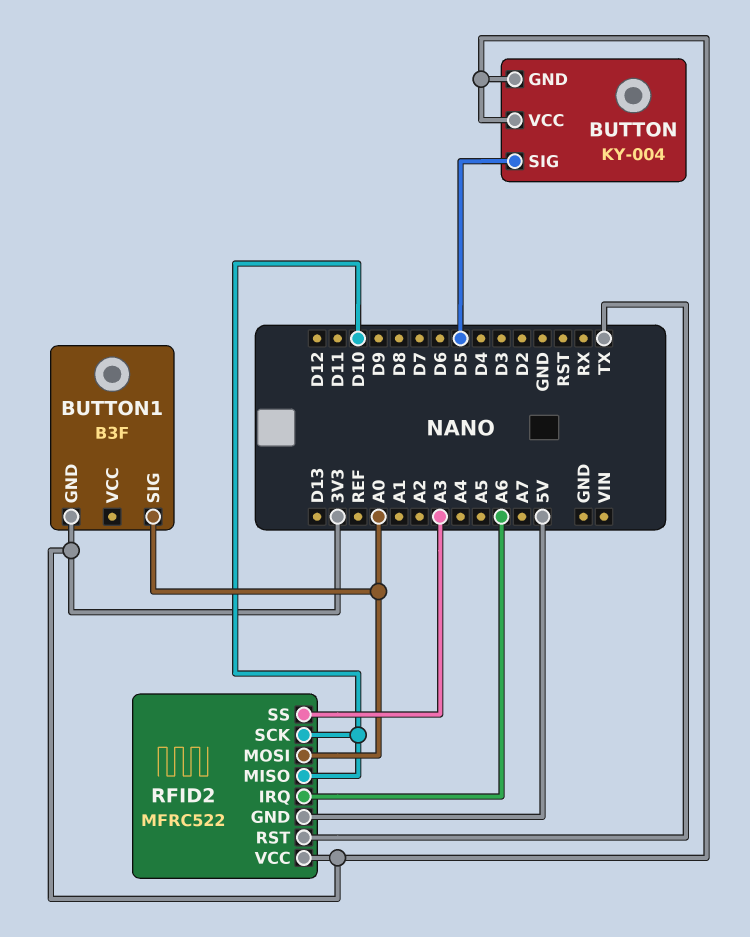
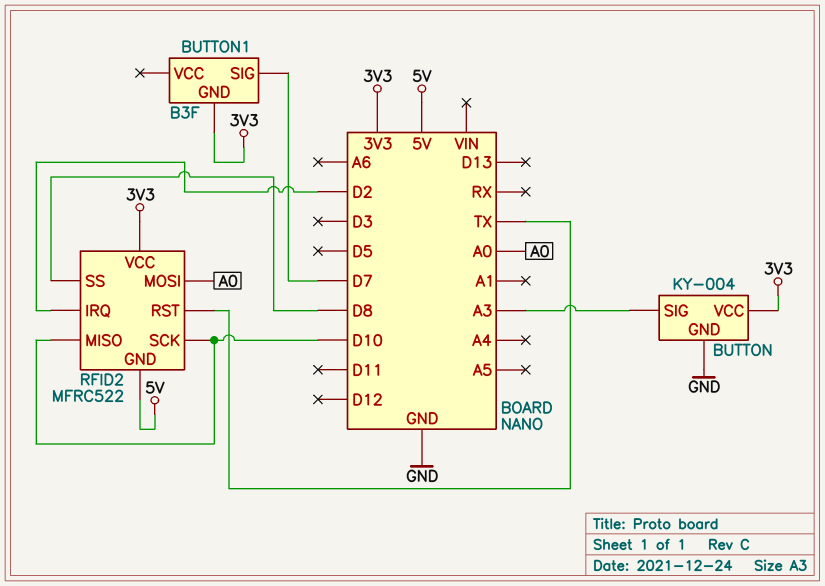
BUTTON pin GND: 3V3 -> GND
BUTTON pin SIG: D5 -> A3
BUTTON1 pin SIG: A0 -> D7
RFID2 pin IRQ: A6 -> D2
RFID2 pin SS: A3 -> D8

